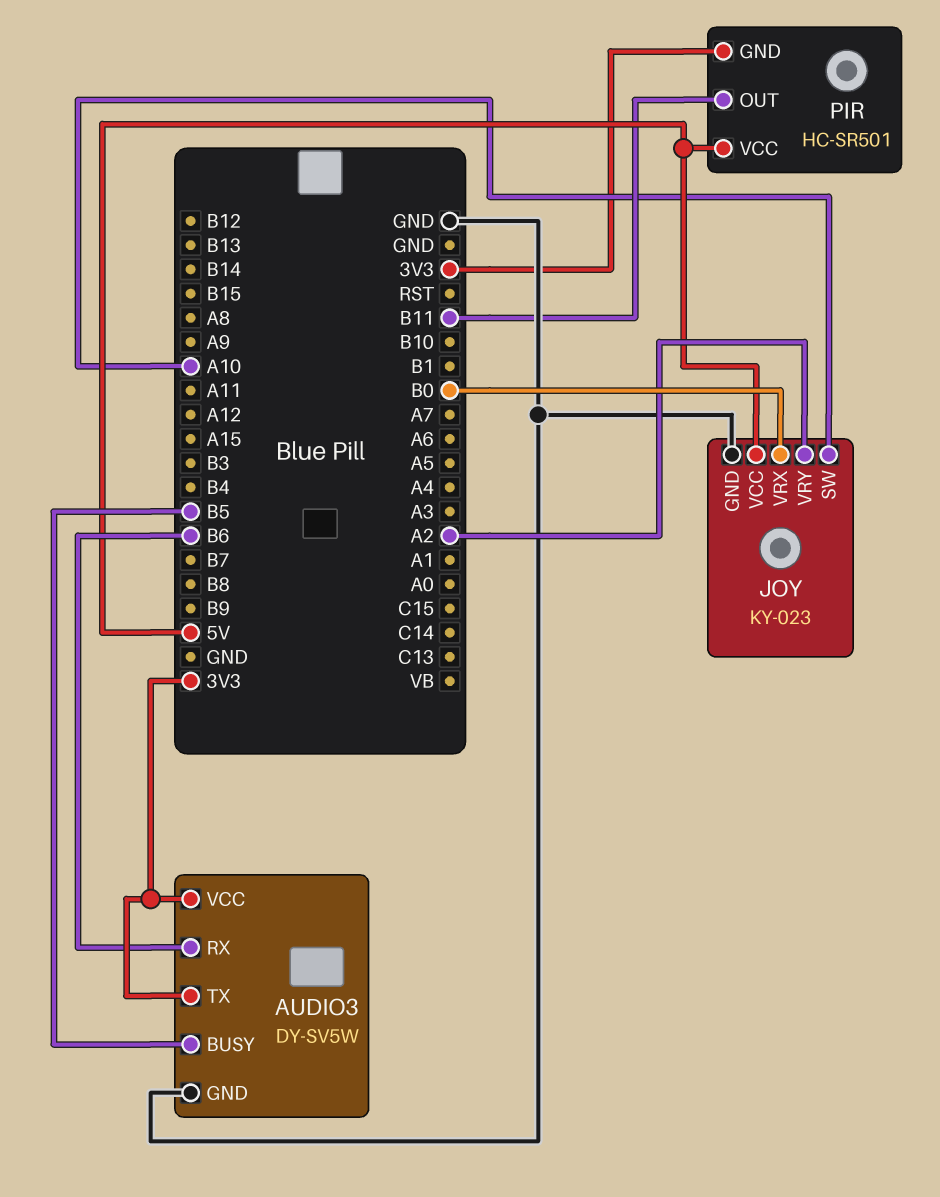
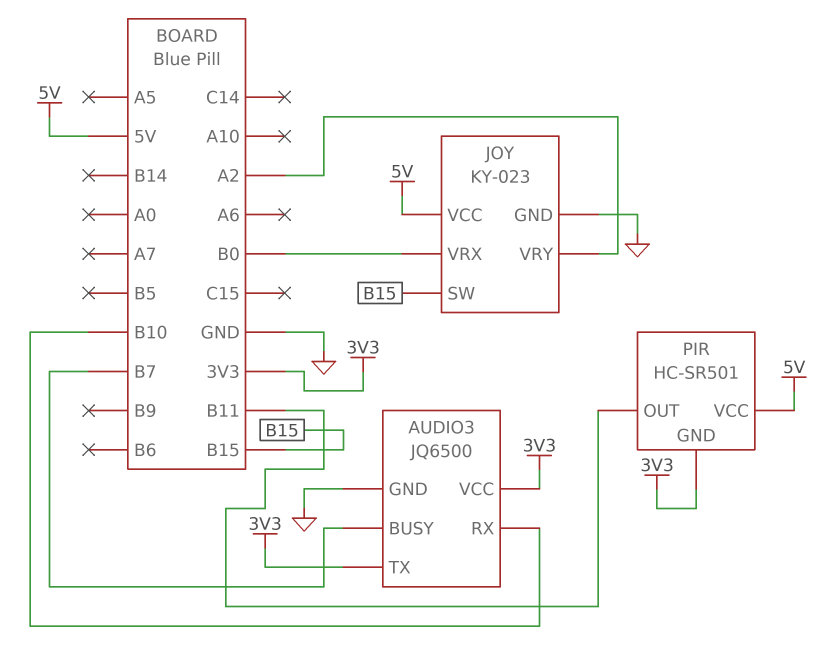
AUDIO3: DY-SV5W -> JQ6500
AUDIO3 pin BUSY: B5 -> B7
AUDIO3 pin RX: B6 -> B10
JOY pin SW: A10 -> B15

